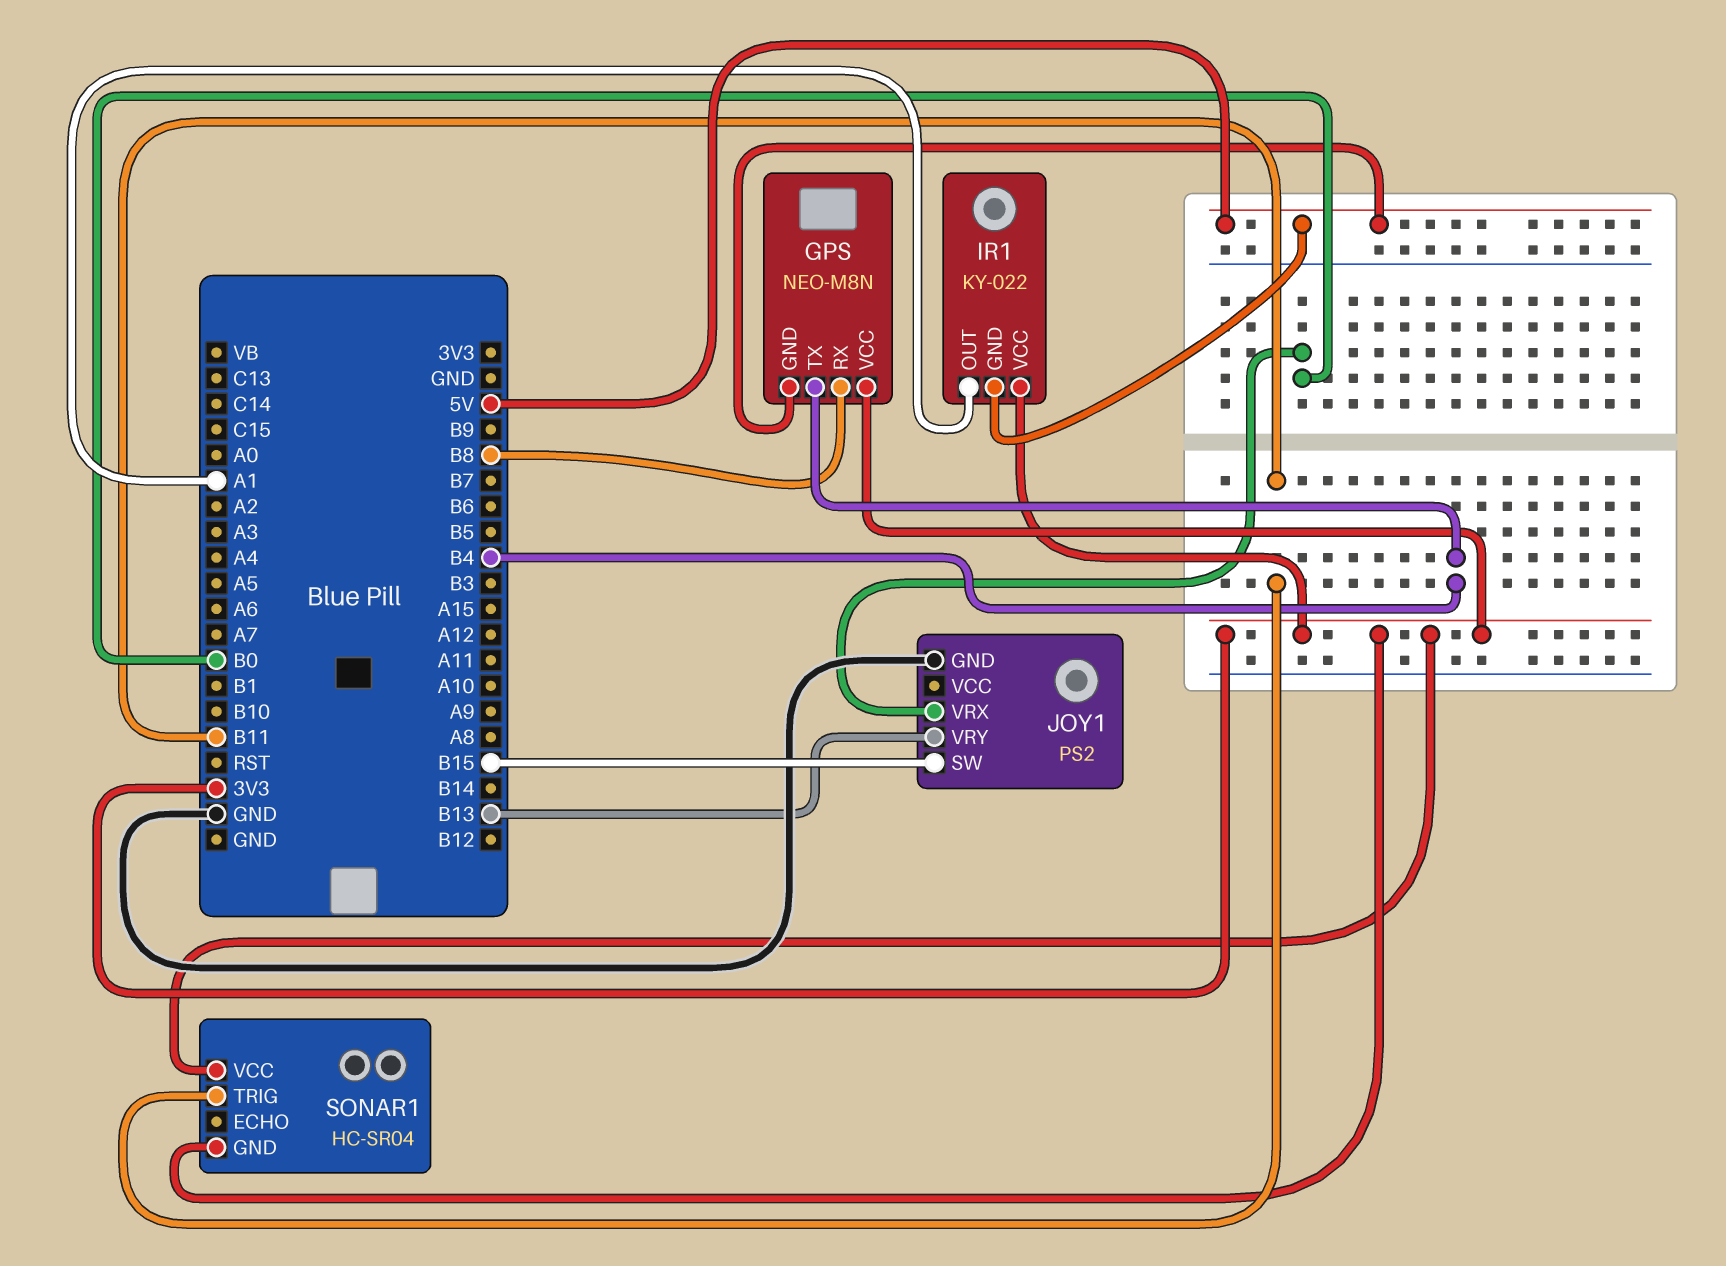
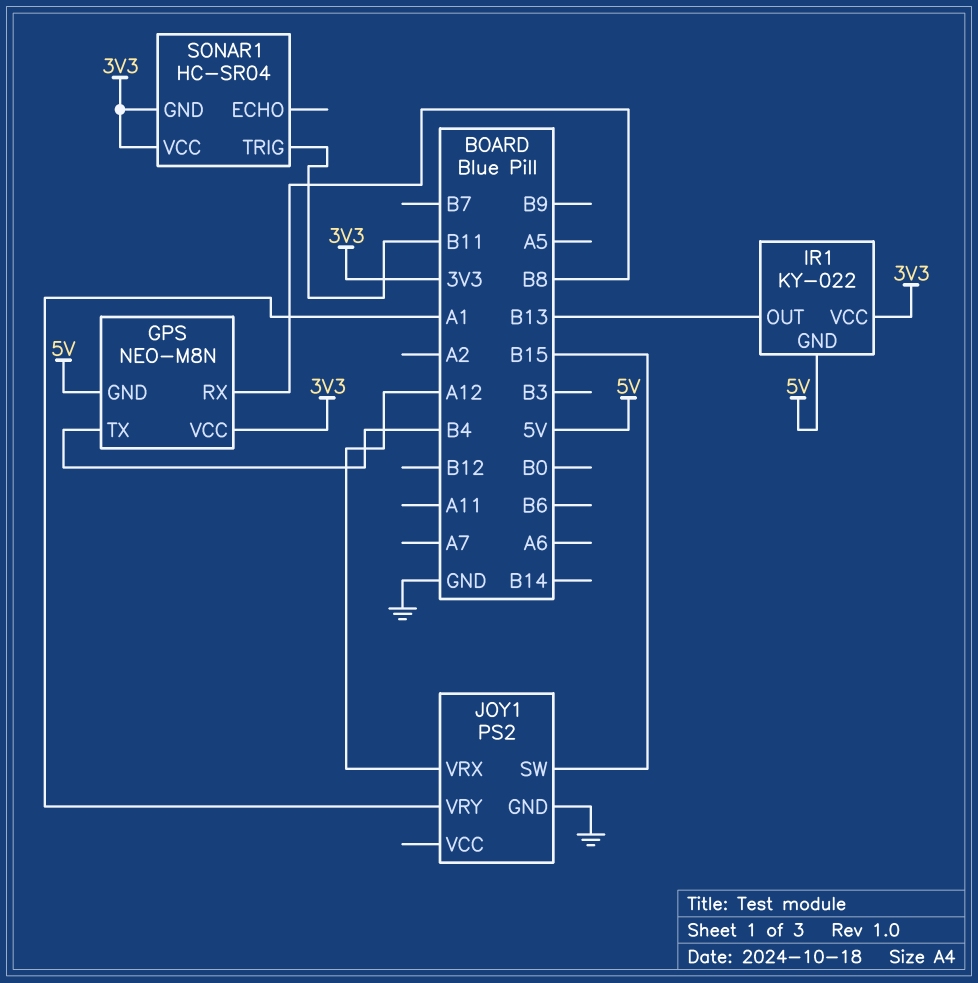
IR1 pin OUT: A1 -> B13
JOY1 pin VRX: B0 -> A12
JOY1 pin VRY: B13 -> A1

